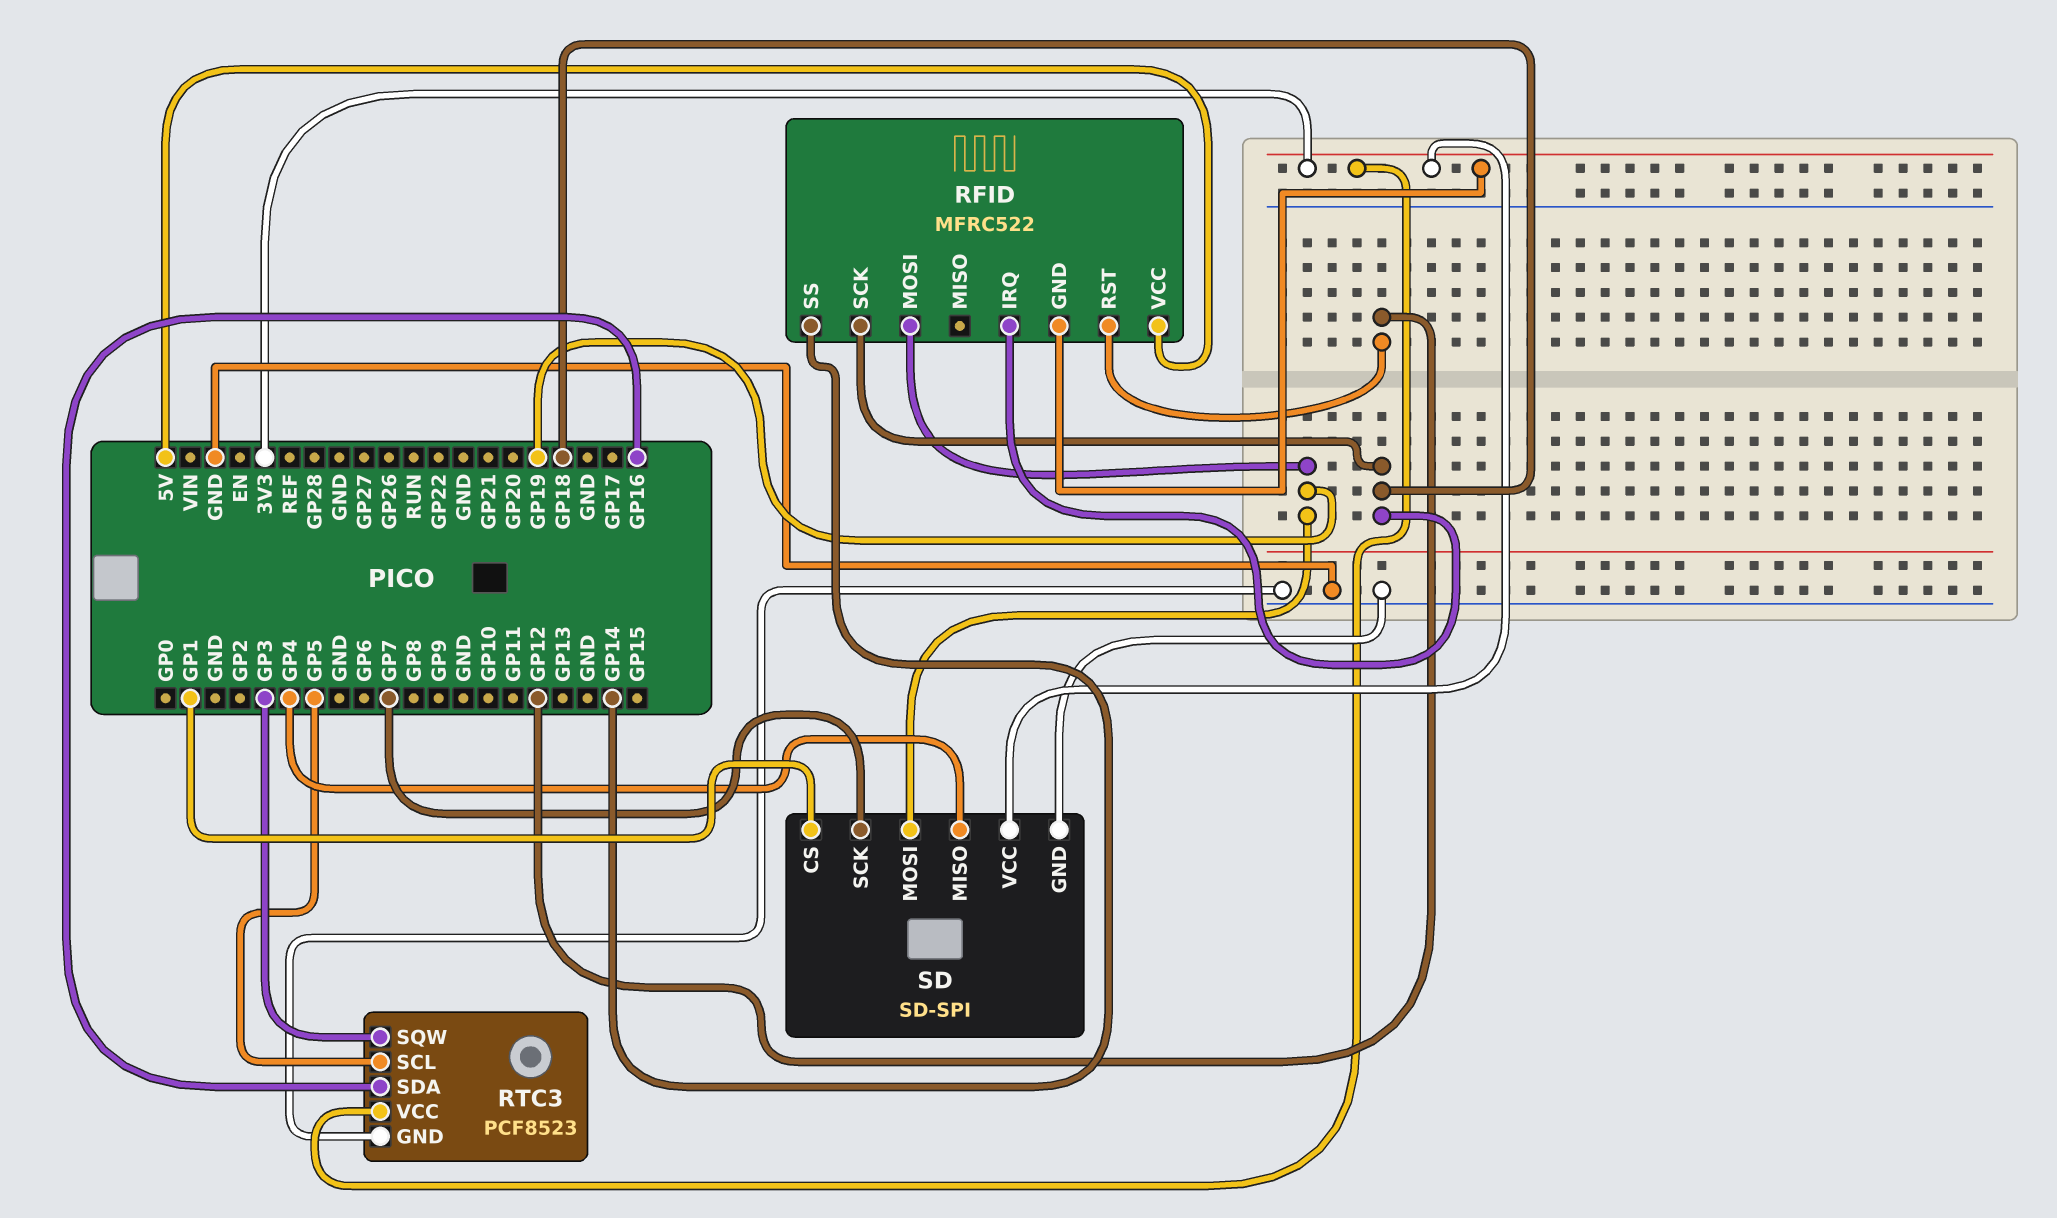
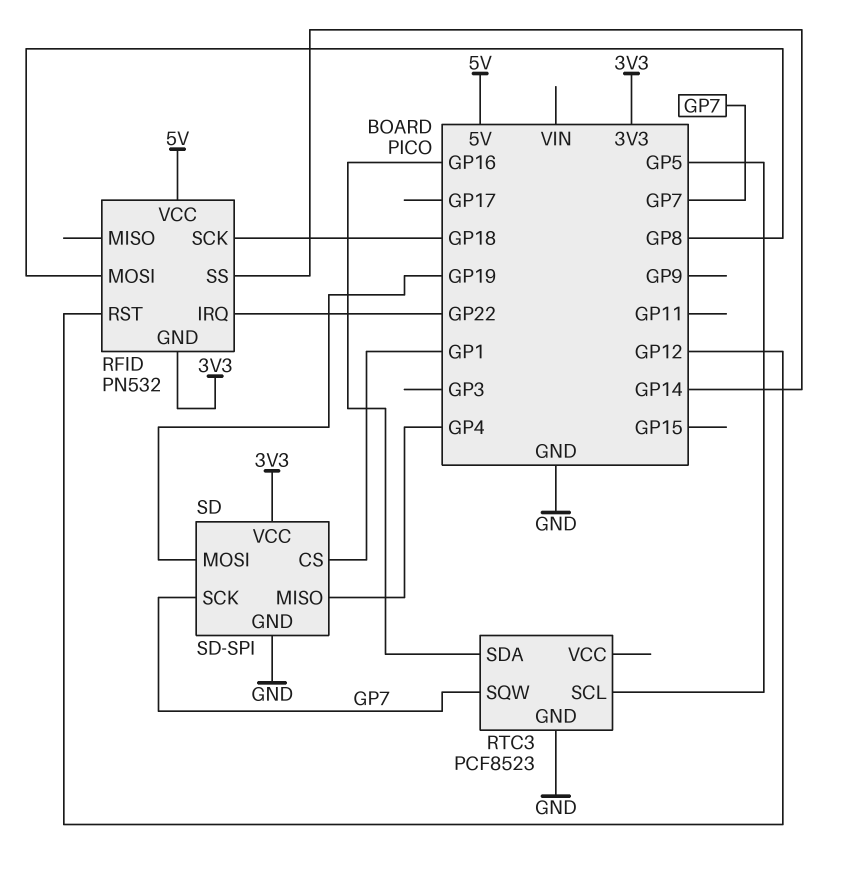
RFID: MFRC522 -> PN532
RFID pin IRQ: GP18 -> GP22
RFID pin MOSI: GP19 -> GP8
RTC3 pin SQW: GP3 -> GP7
RTC3 pin VCC: 3V3 -> none

